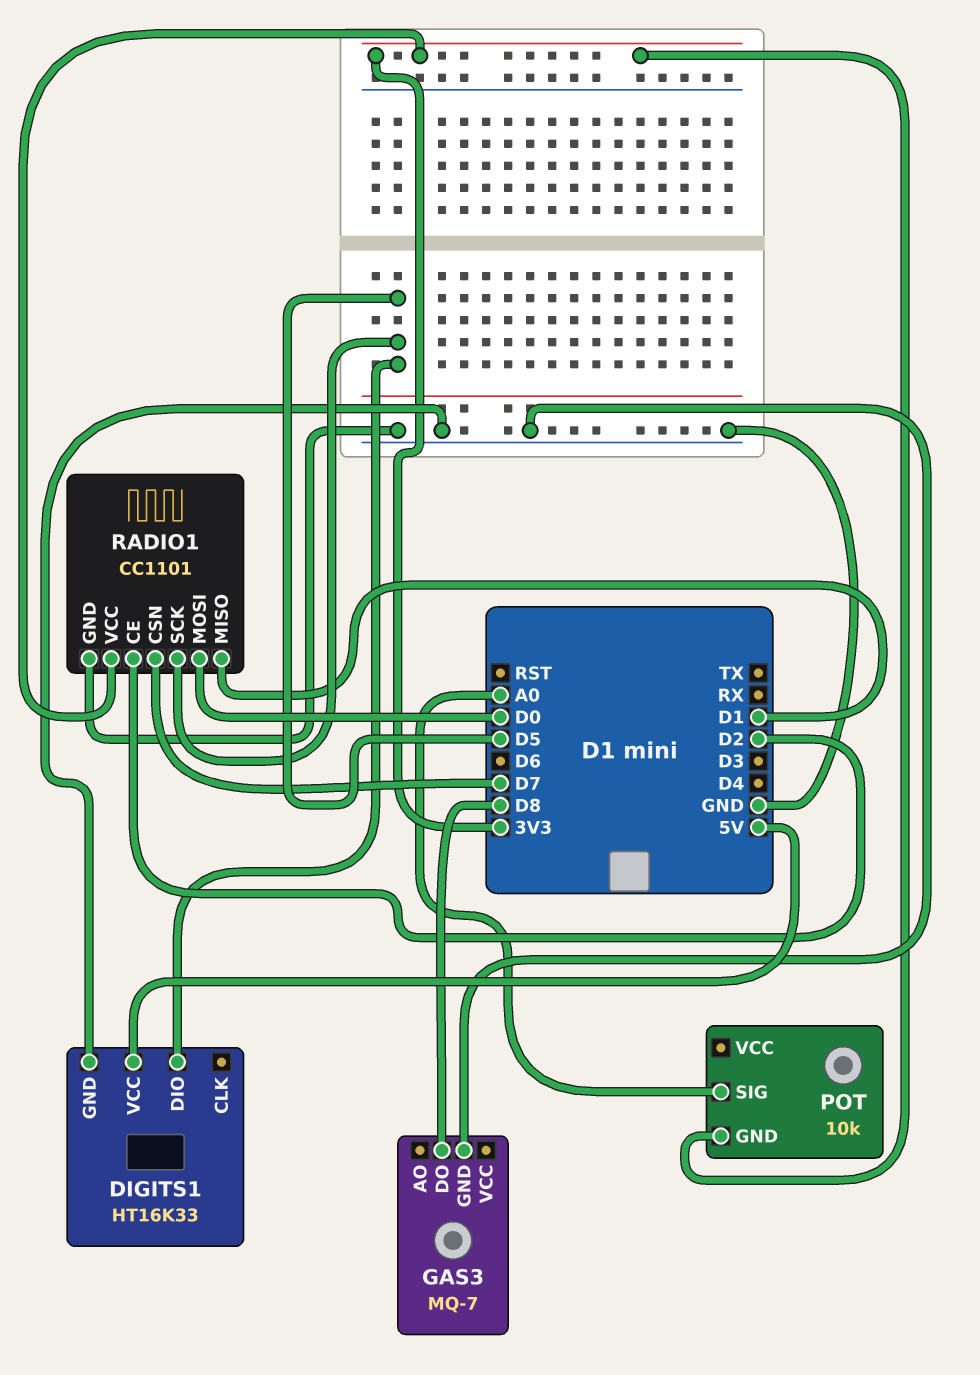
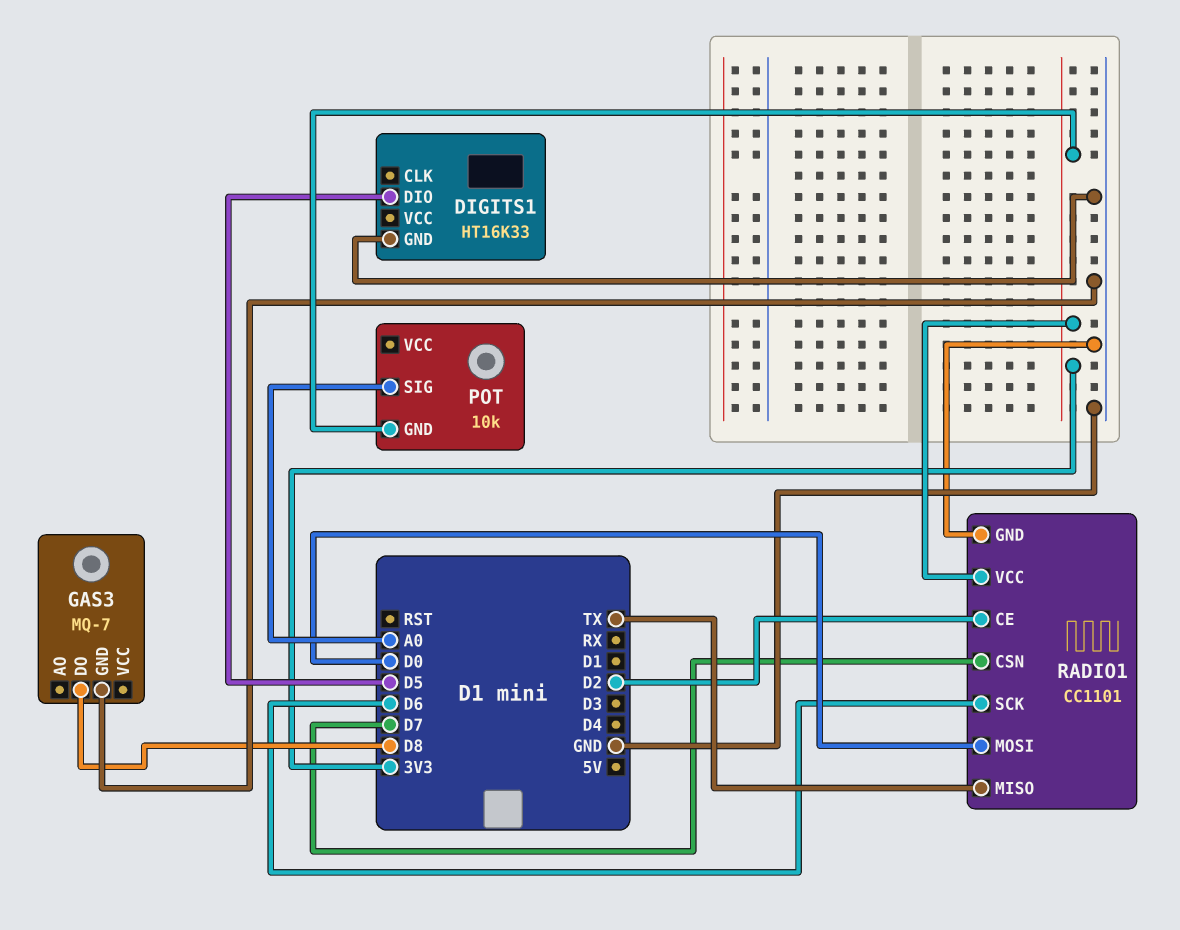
DIGITS1 pin VCC: 5V -> none
RADIO1 pin MISO: D1 -> TX
RADIO1 pin SCK: D5 -> D6

